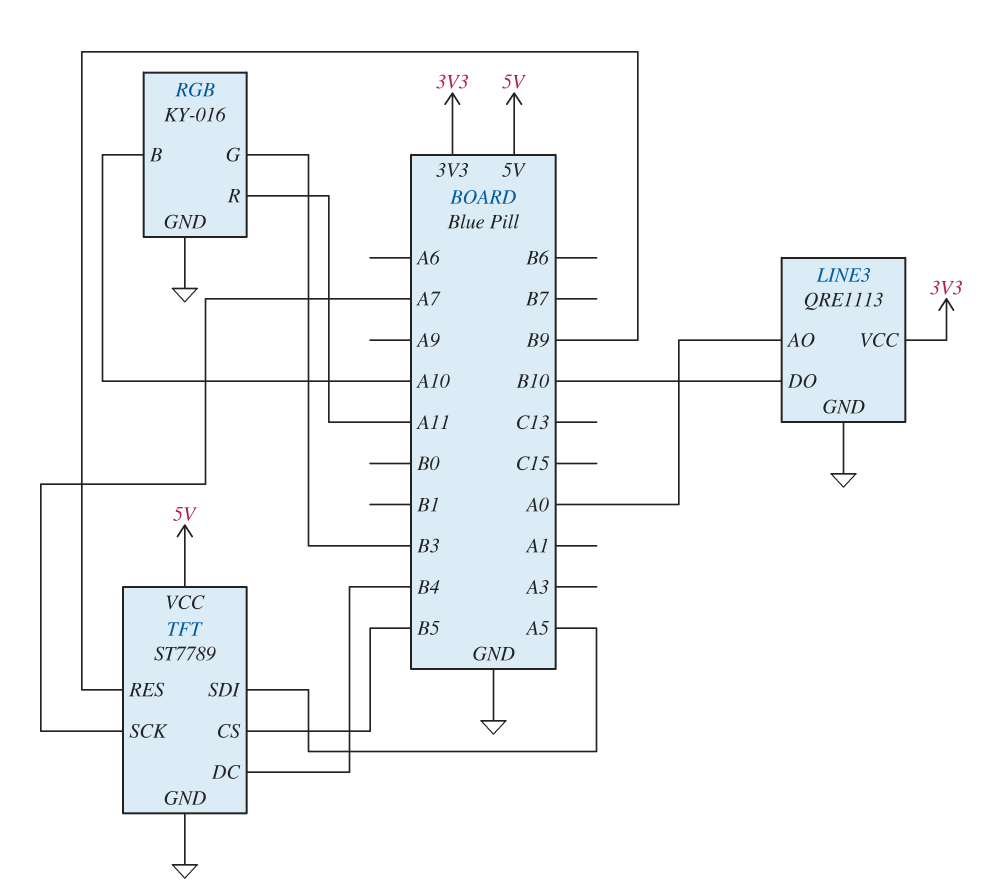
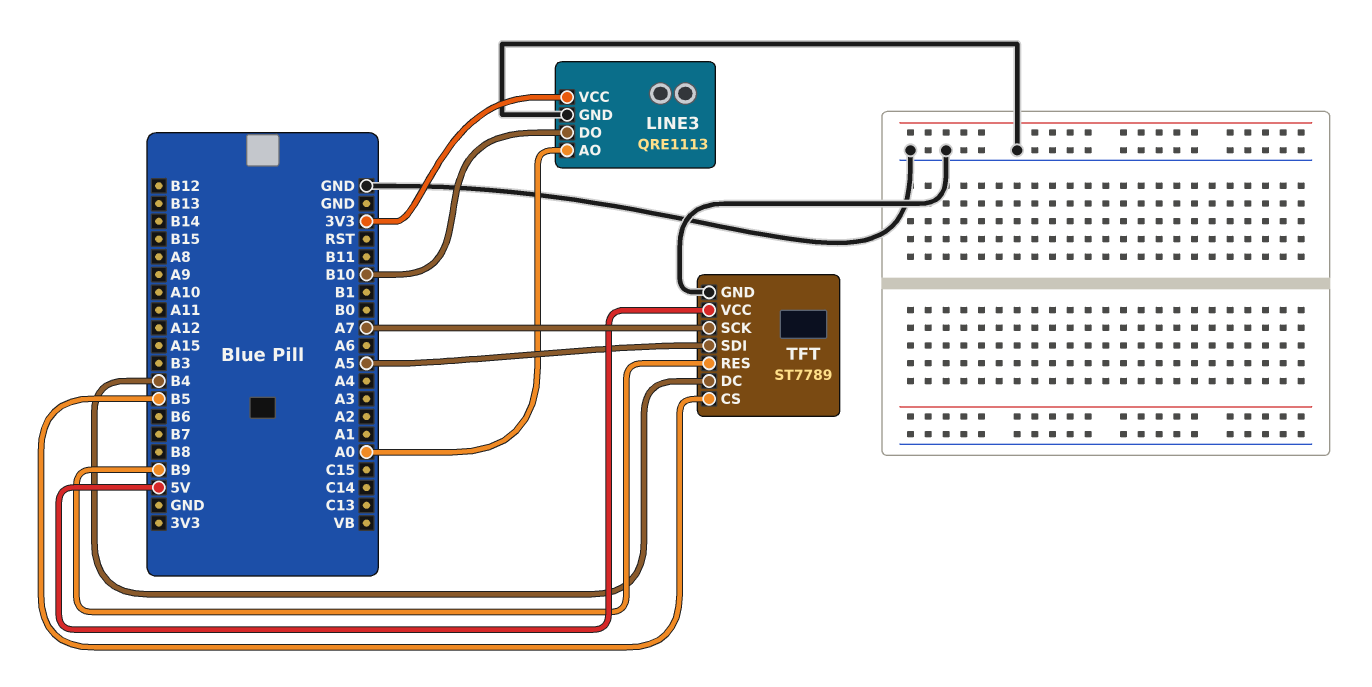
RGB: KY-016 -> none
RGB pin B: A10 -> none
RGB pin G: B3 -> none
RGB pin GND: GND -> none
RGB pin R: A11 -> none

